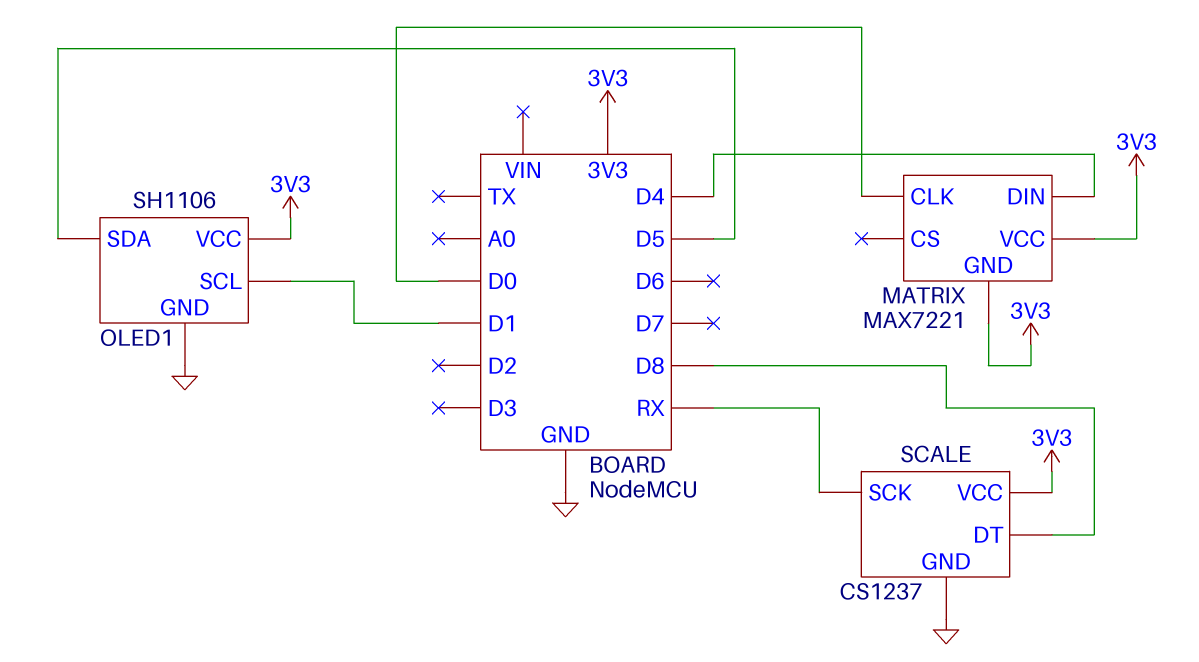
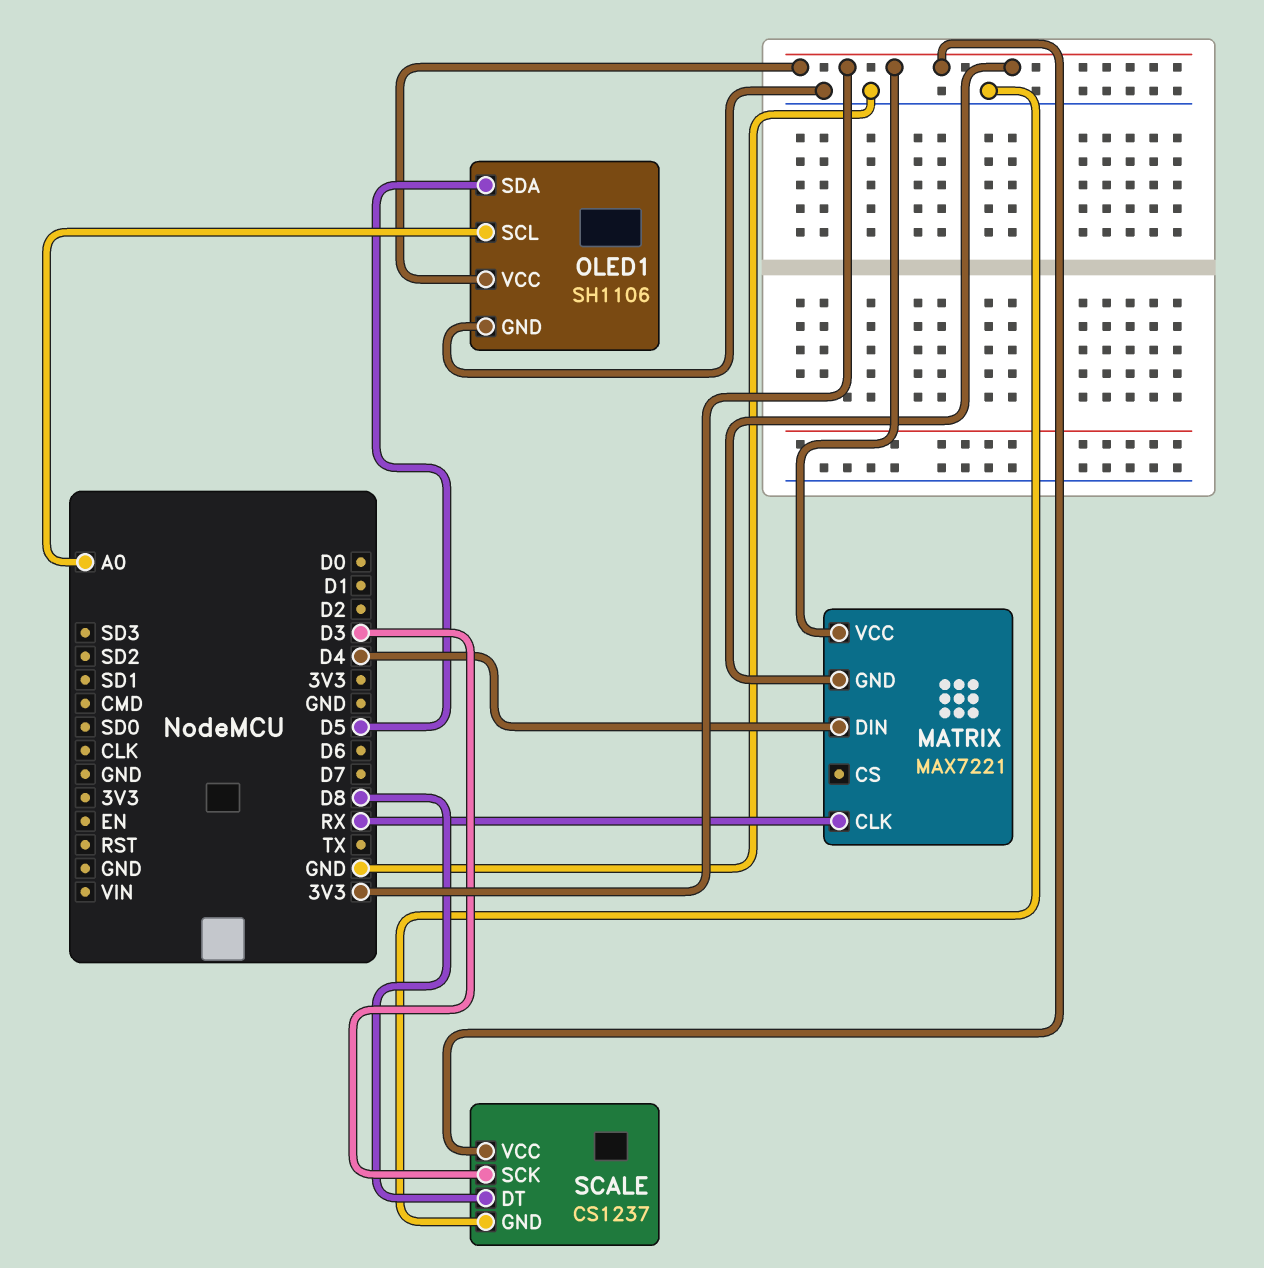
MATRIX pin CLK: D0 -> RX
OLED1 pin SCL: D1 -> A0
SCALE pin SCK: RX -> D3

